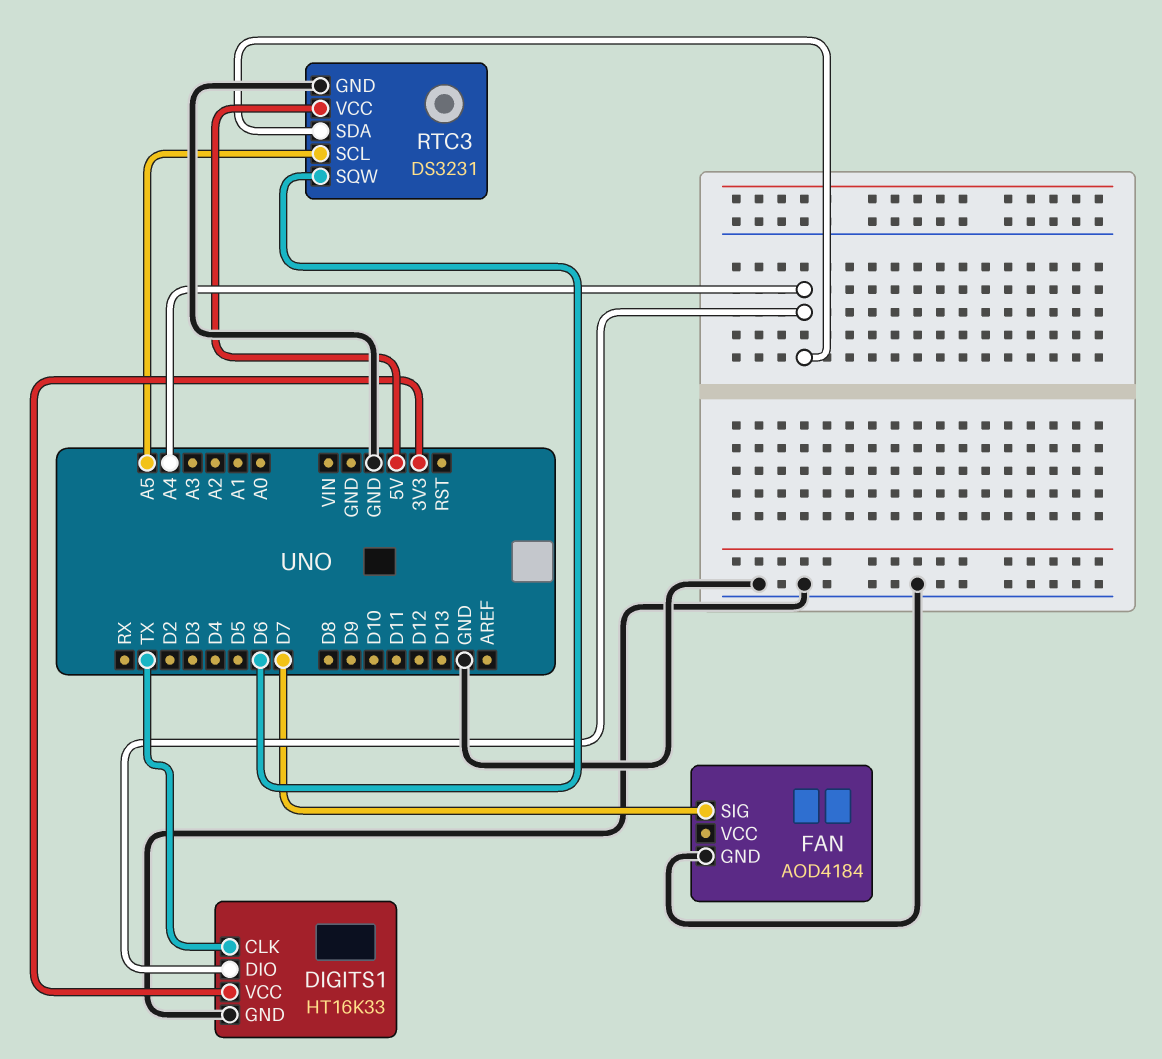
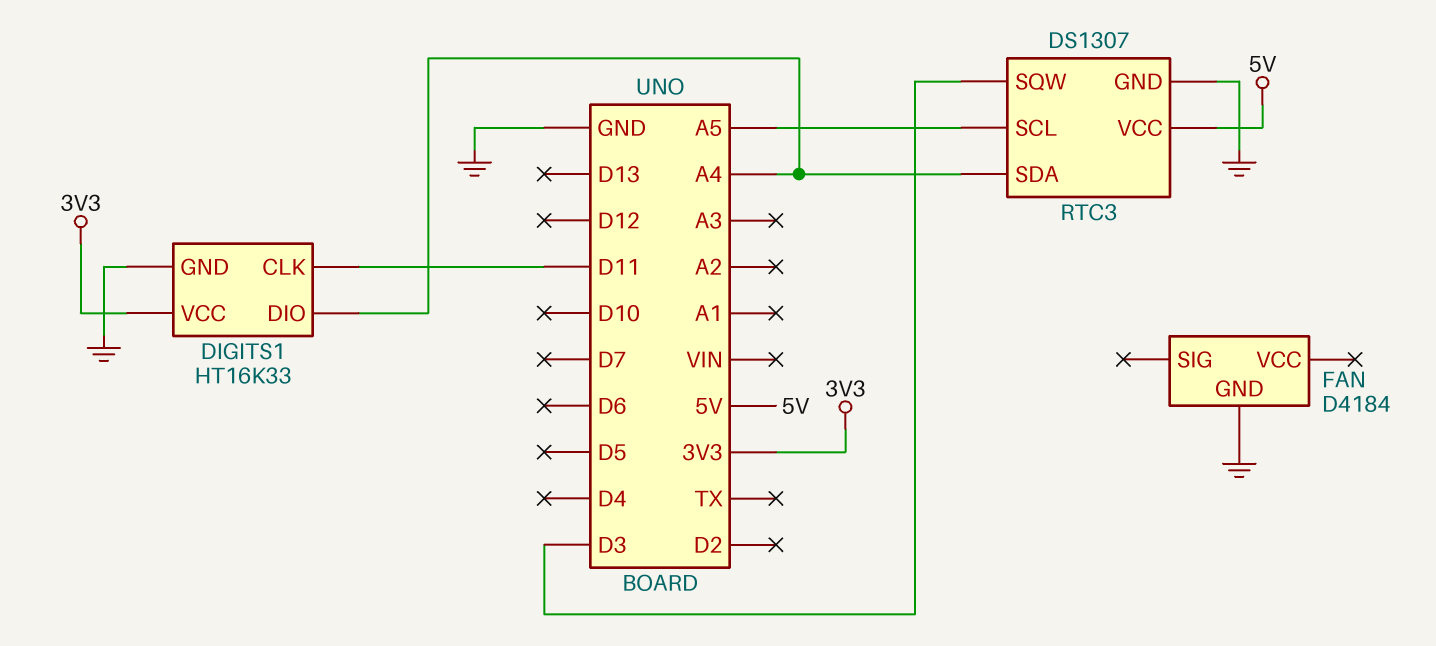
DIGITS1 pin CLK: TX -> D11
FAN: AOD4184 -> D4184
FAN pin SIG: D7 -> none
RTC3: DS3231 -> DS1307
RTC3 pin SQW: D6 -> D3

